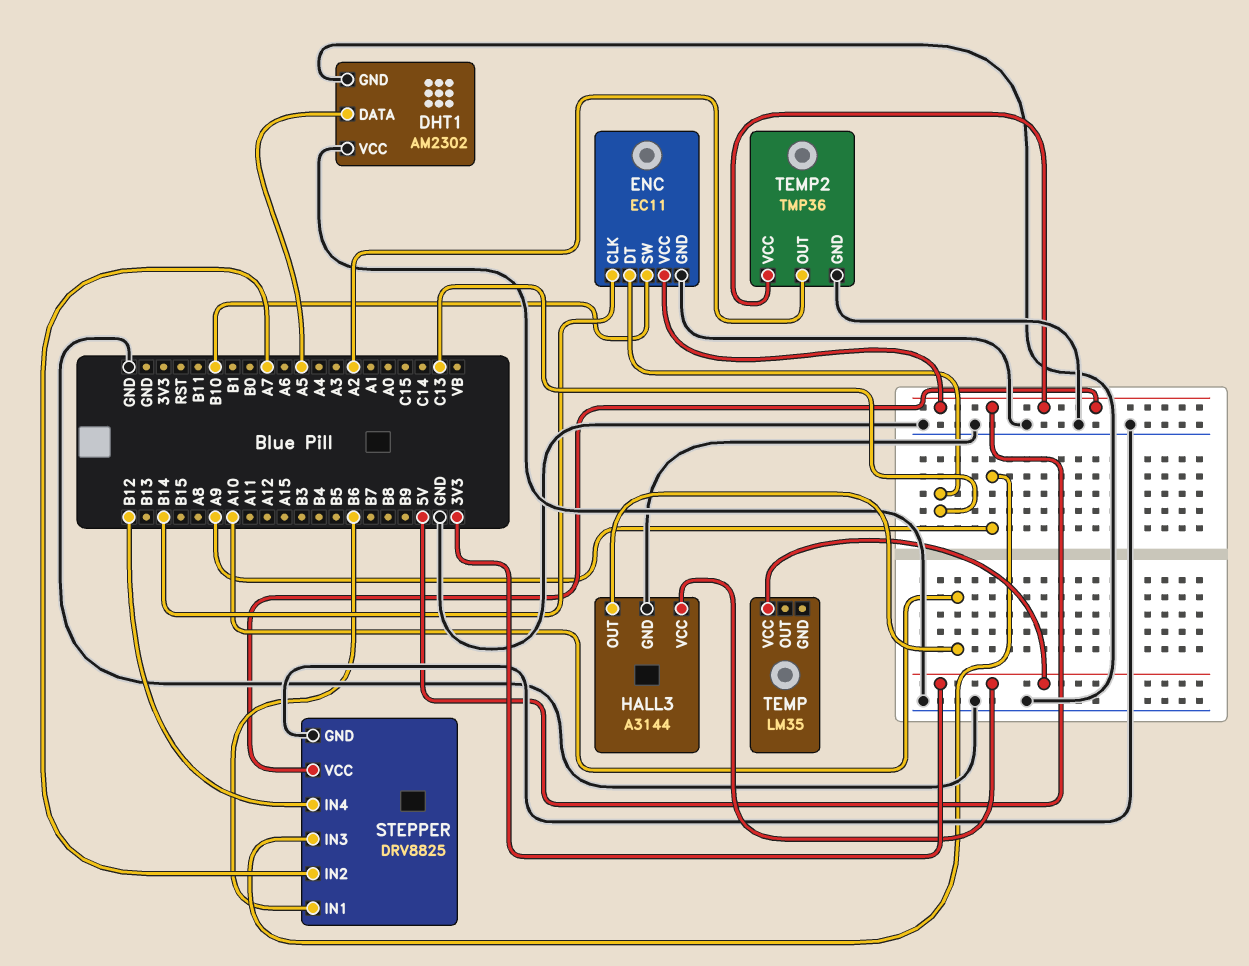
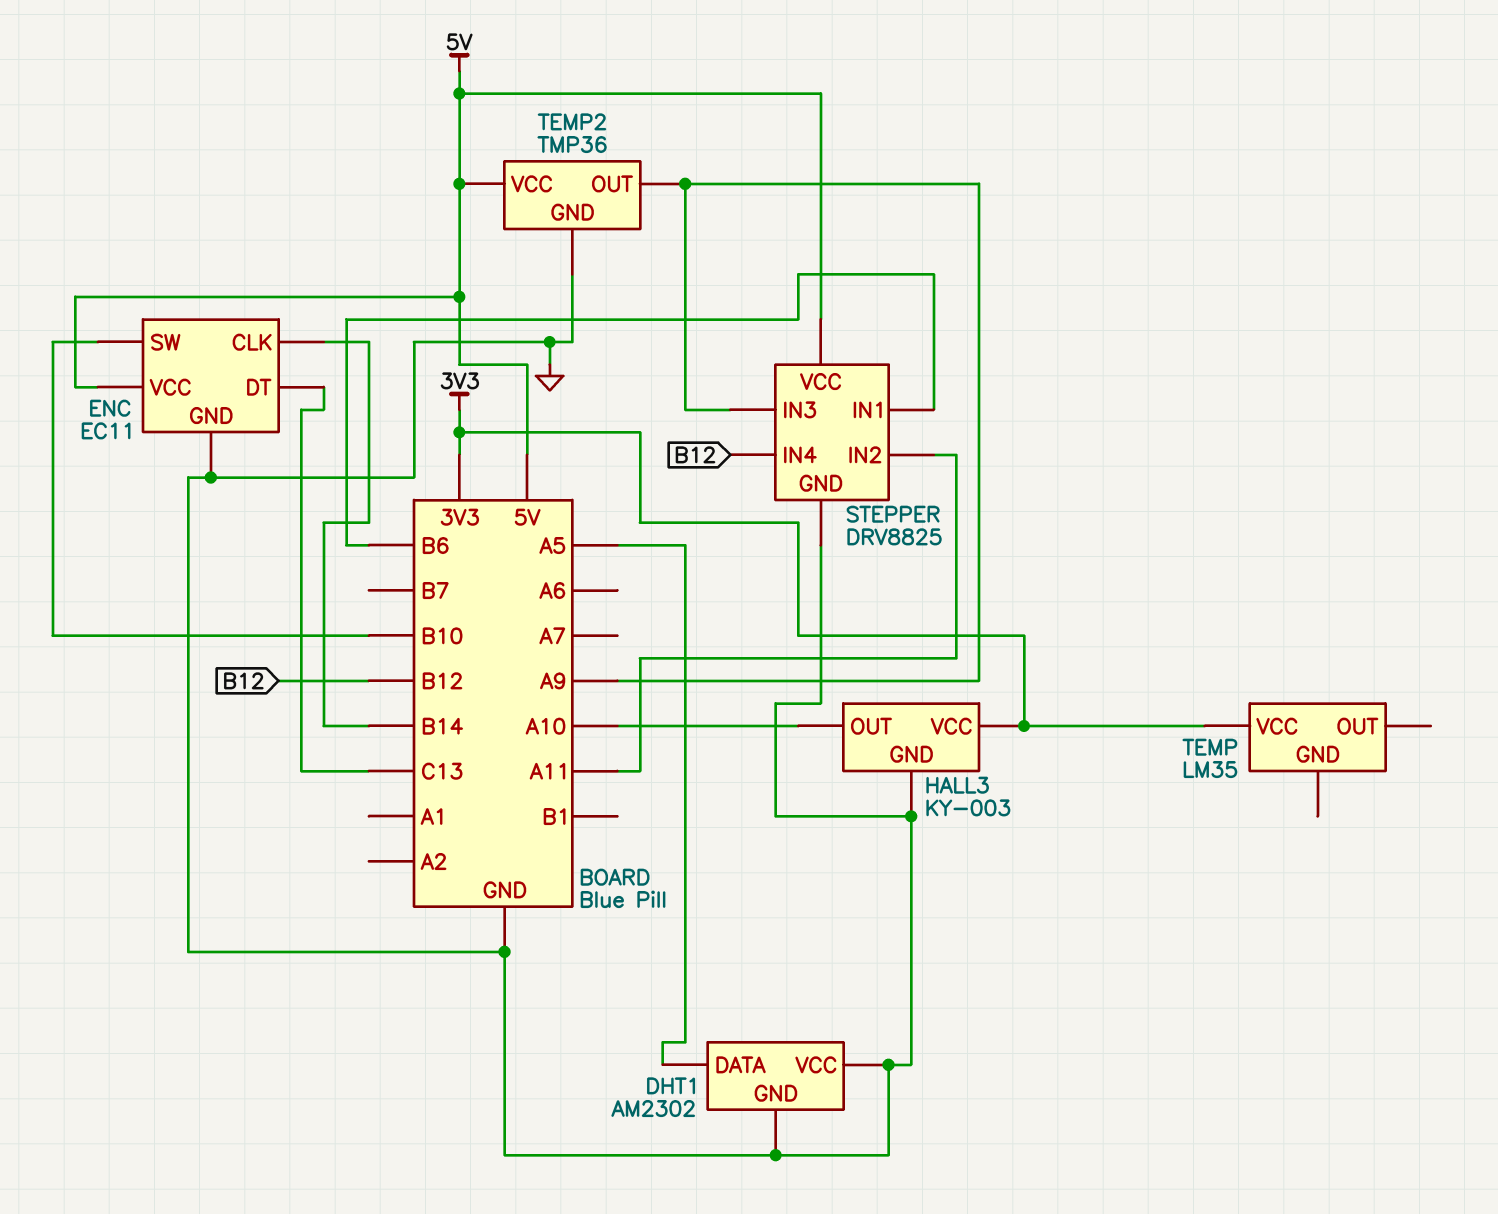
HALL3: A3144 -> KY-003
STEPPER pin IN2: A7 -> A11
TEMP2 pin OUT: A2 -> A9

